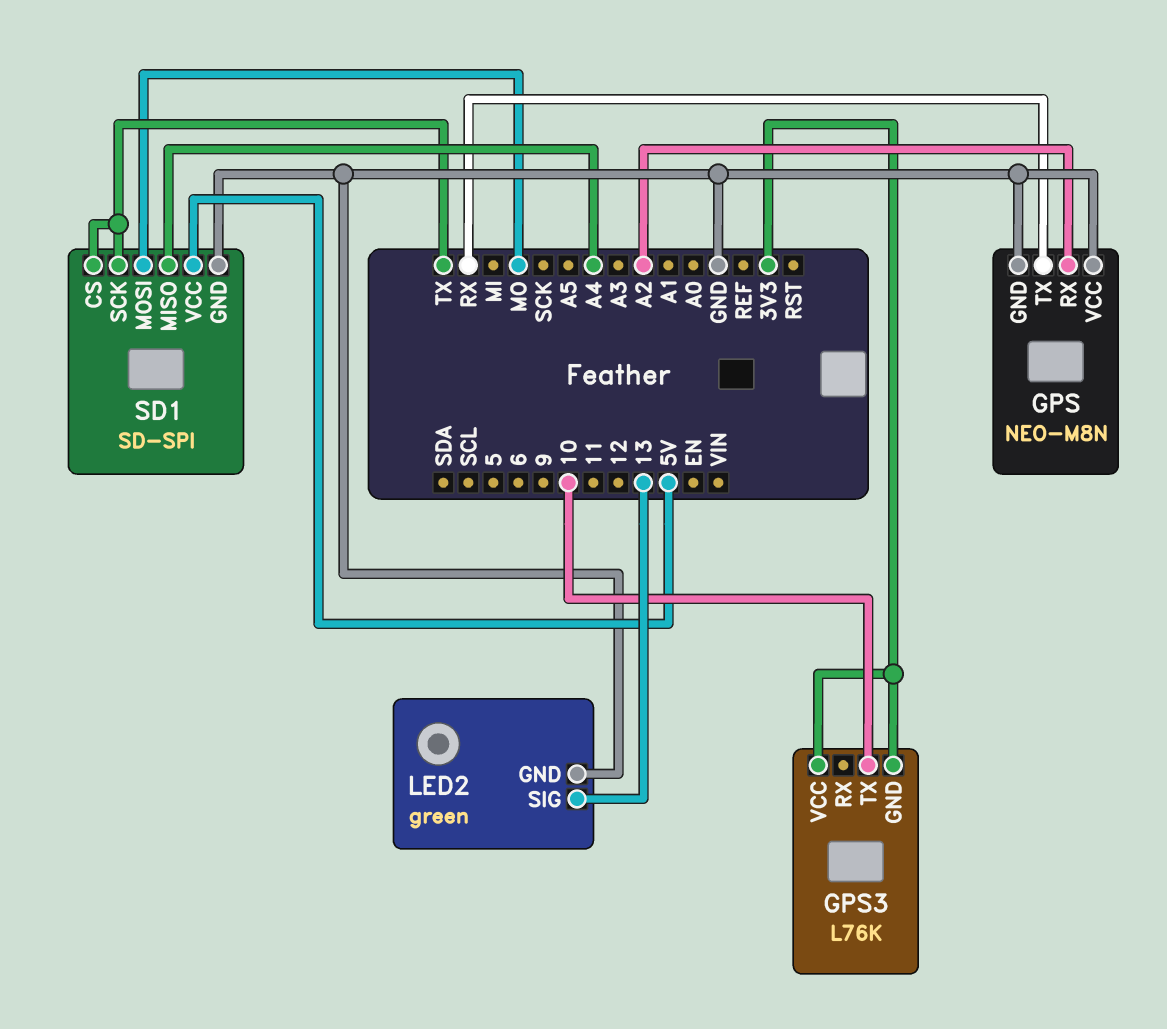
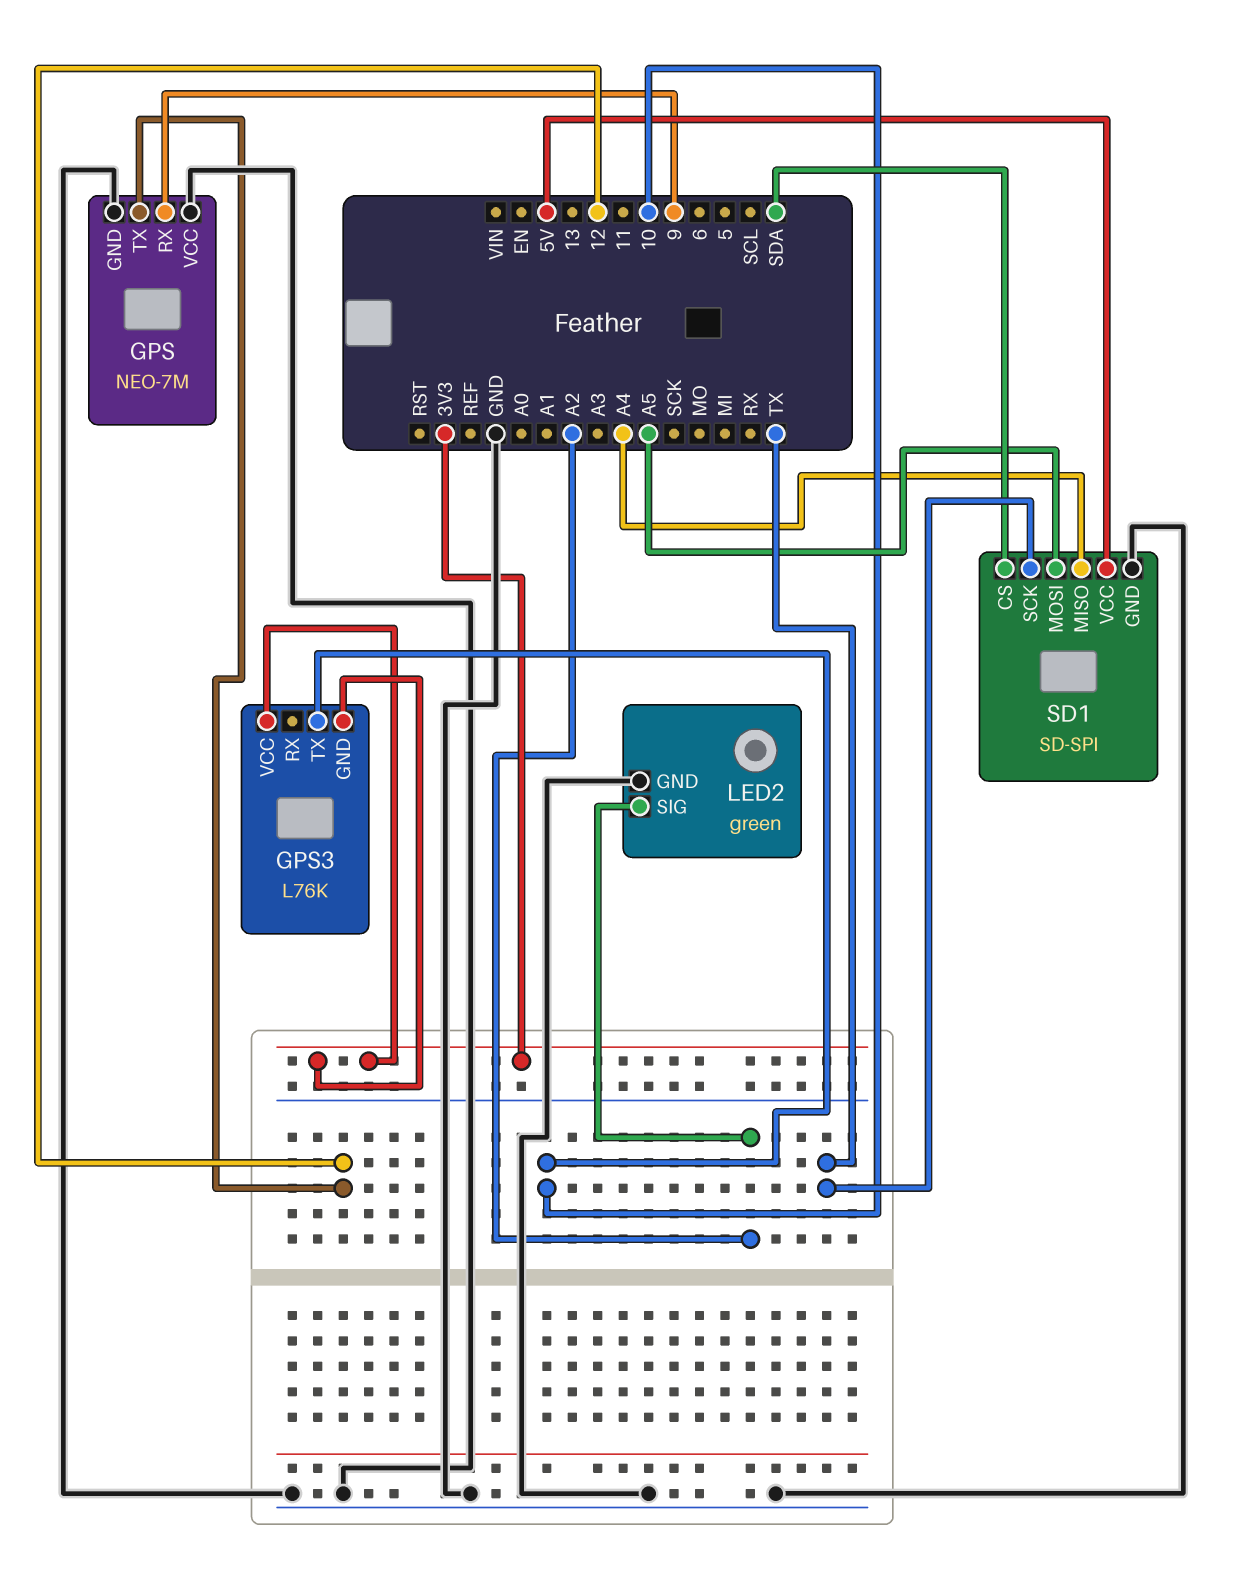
GPS: NEO-M8N -> NEO-7M
GPS pin RX: A2 -> 9
GPS pin TX: RX -> 12
LED2 pin SIG: 13 -> A2
SD1 pin CS: TX -> SDA
SD1 pin MOSI: MO -> A5

